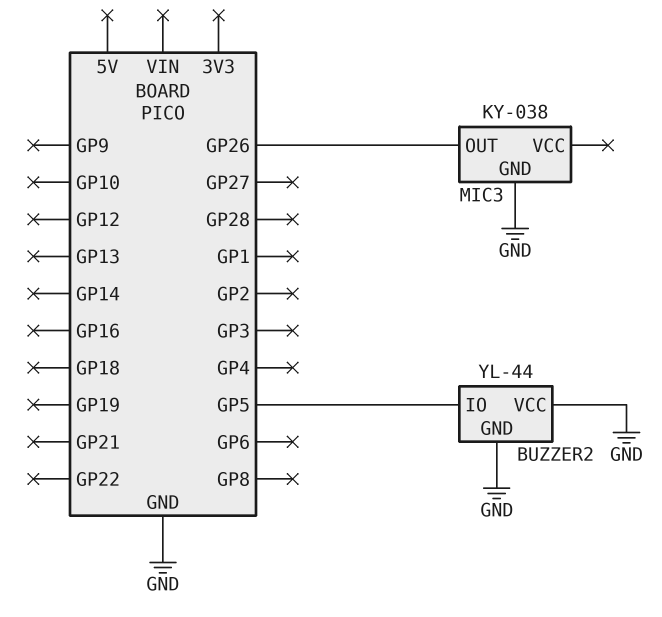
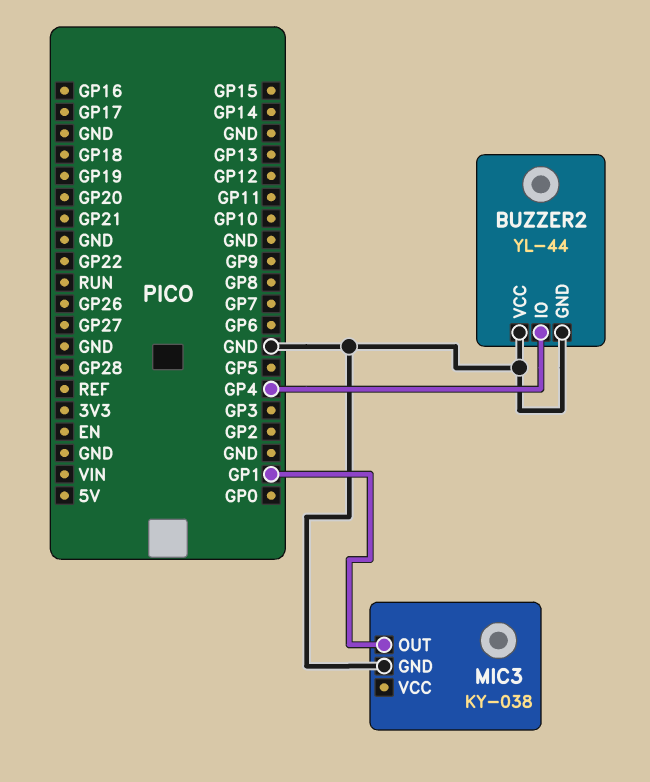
BUZZER2 pin IO: GP5 -> GP4
MIC3 pin OUT: GP26 -> GP1

